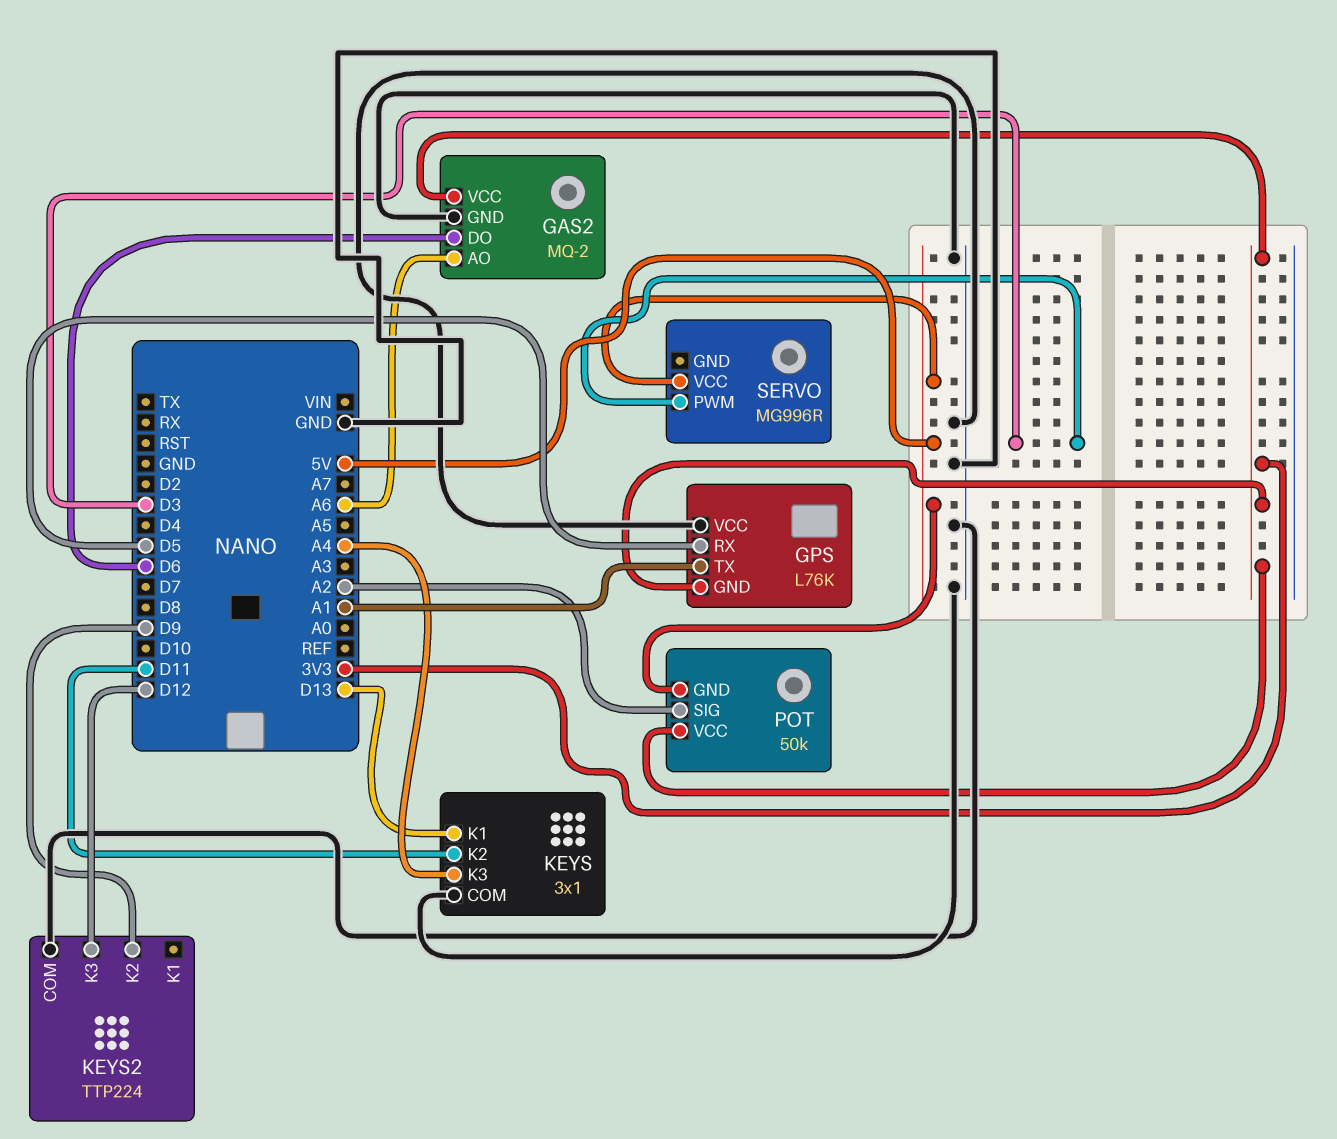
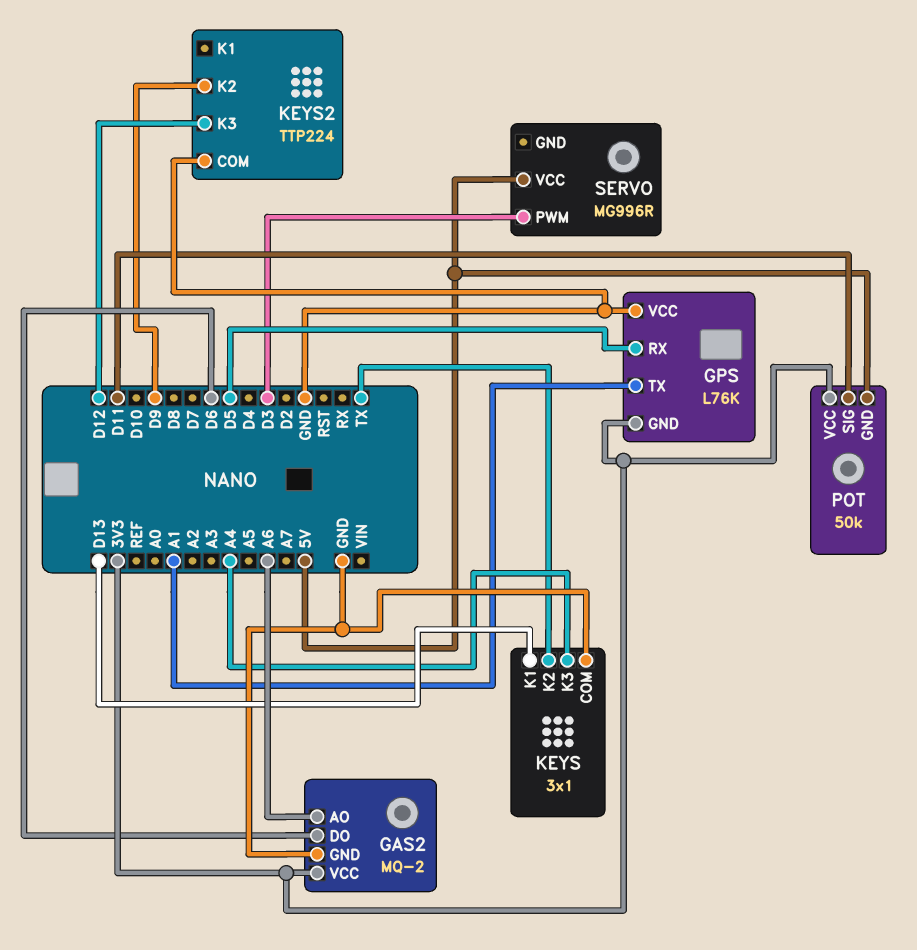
KEYS pin K2: D11 -> TX
POT pin SIG: A2 -> D11

